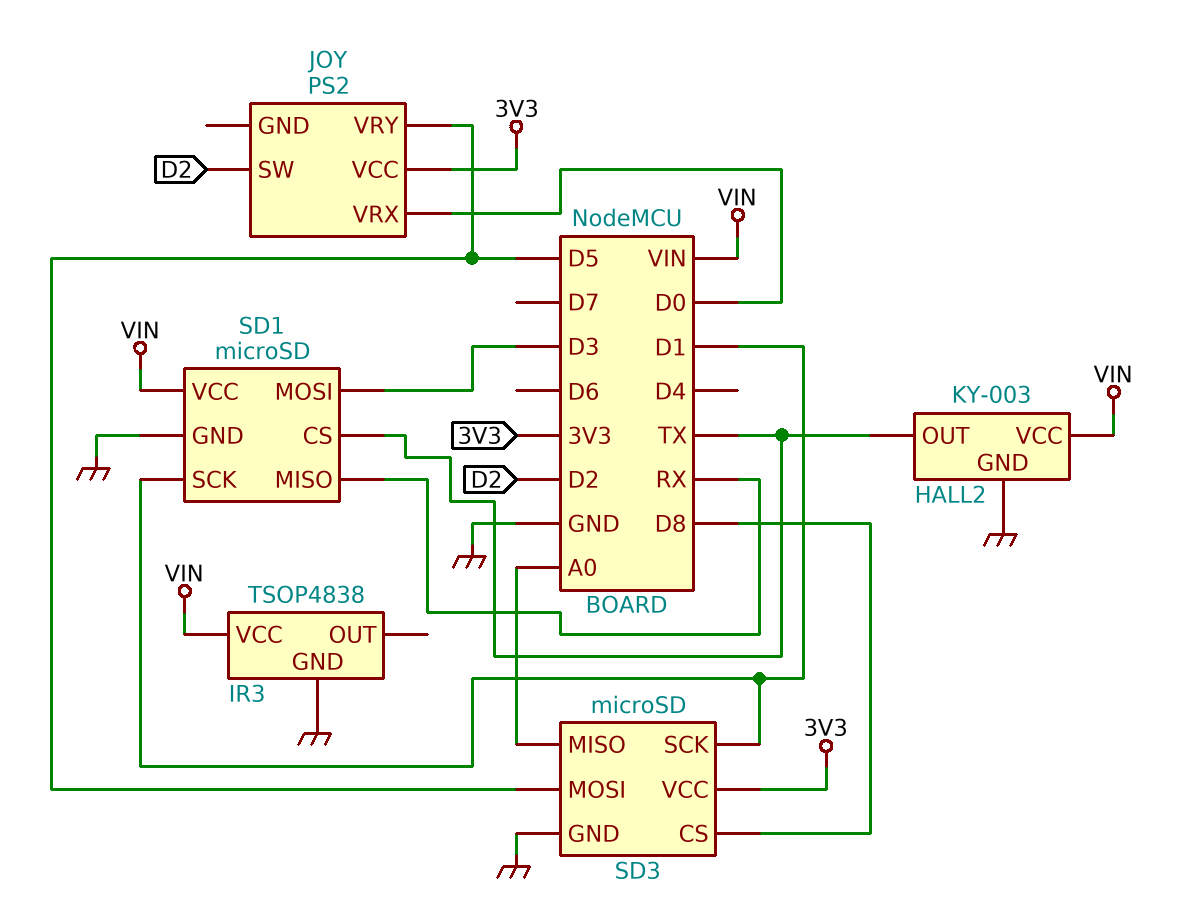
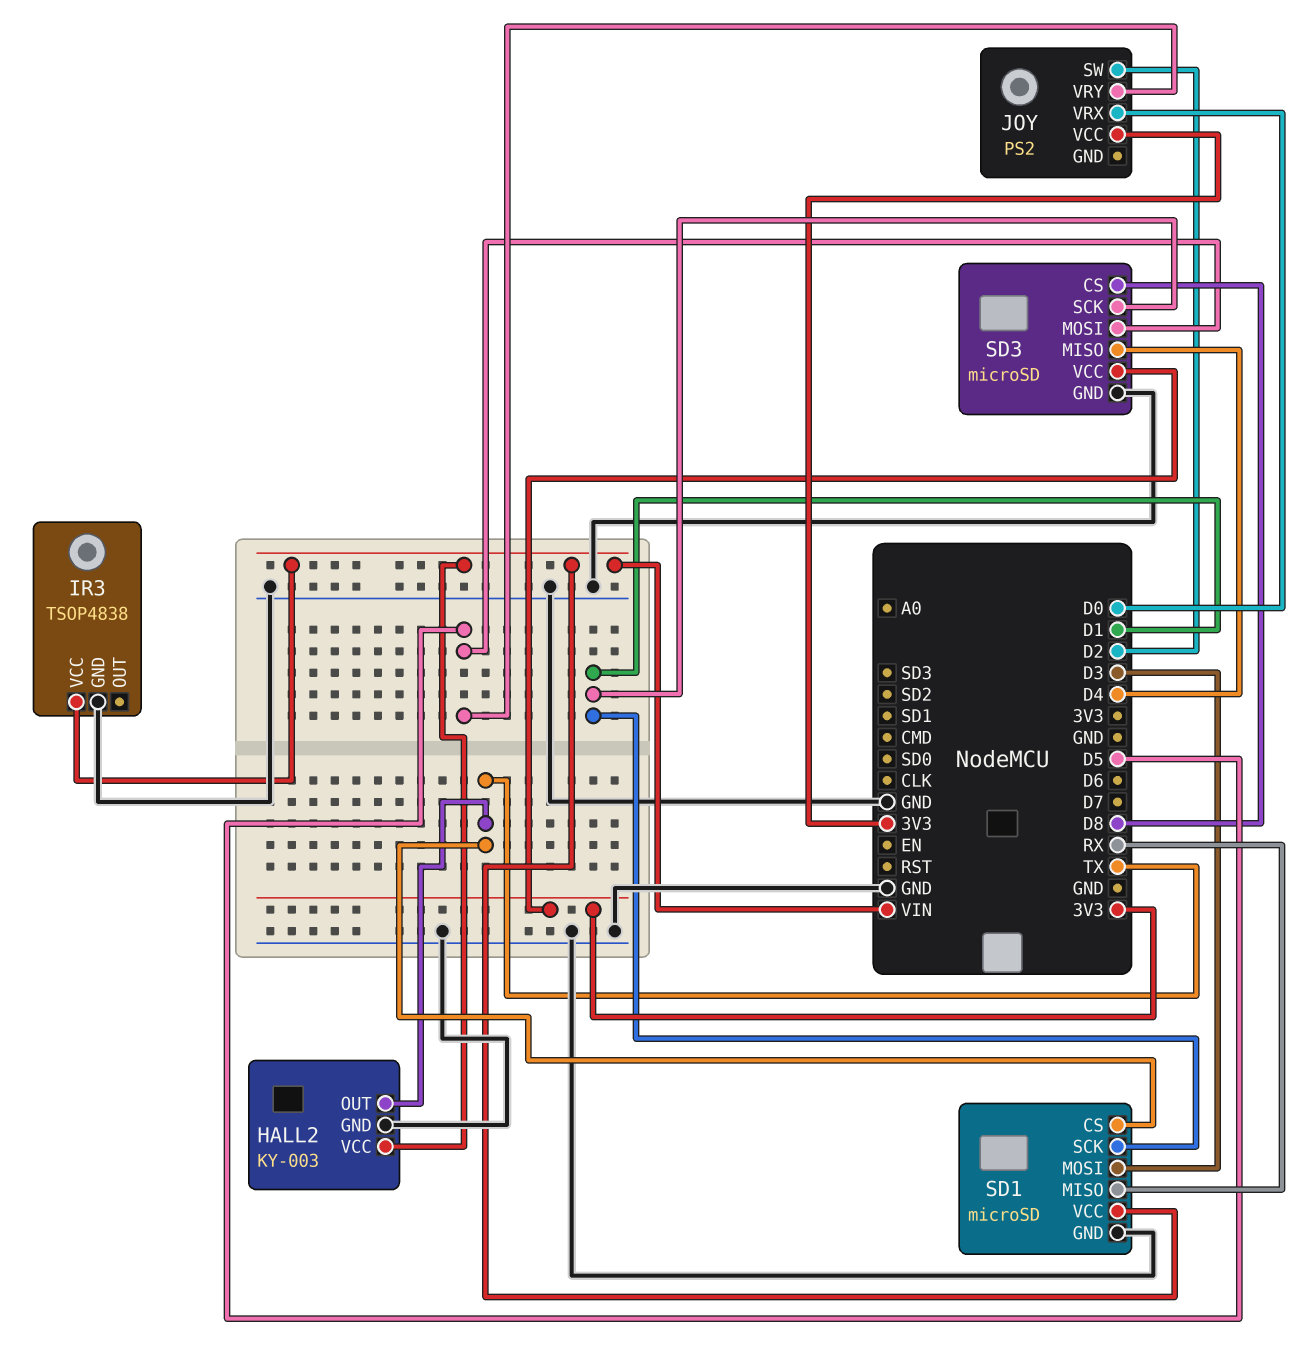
SD3 pin MISO: A0 -> D4

